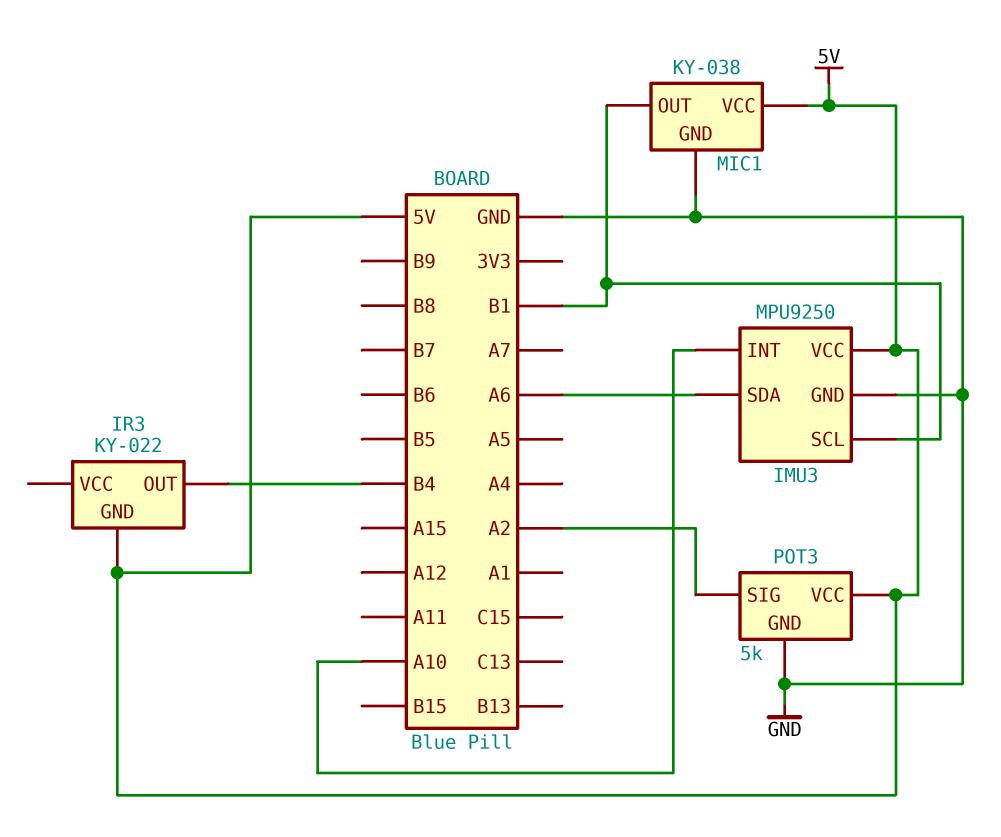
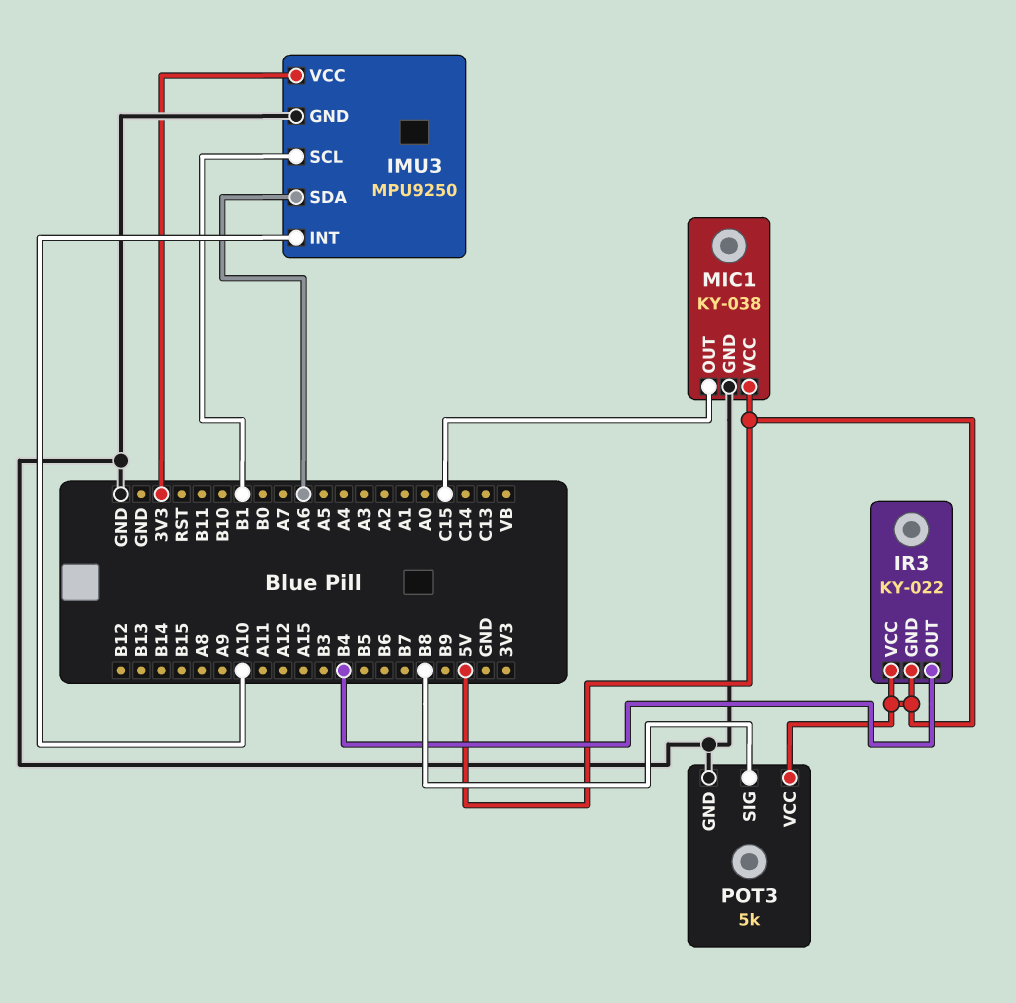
IMU3 pin VCC: 5V -> 3V3
IR3 pin VCC: none -> 5V
MIC1 pin OUT: B1 -> C15
POT3 pin SIG: A2 -> B8

